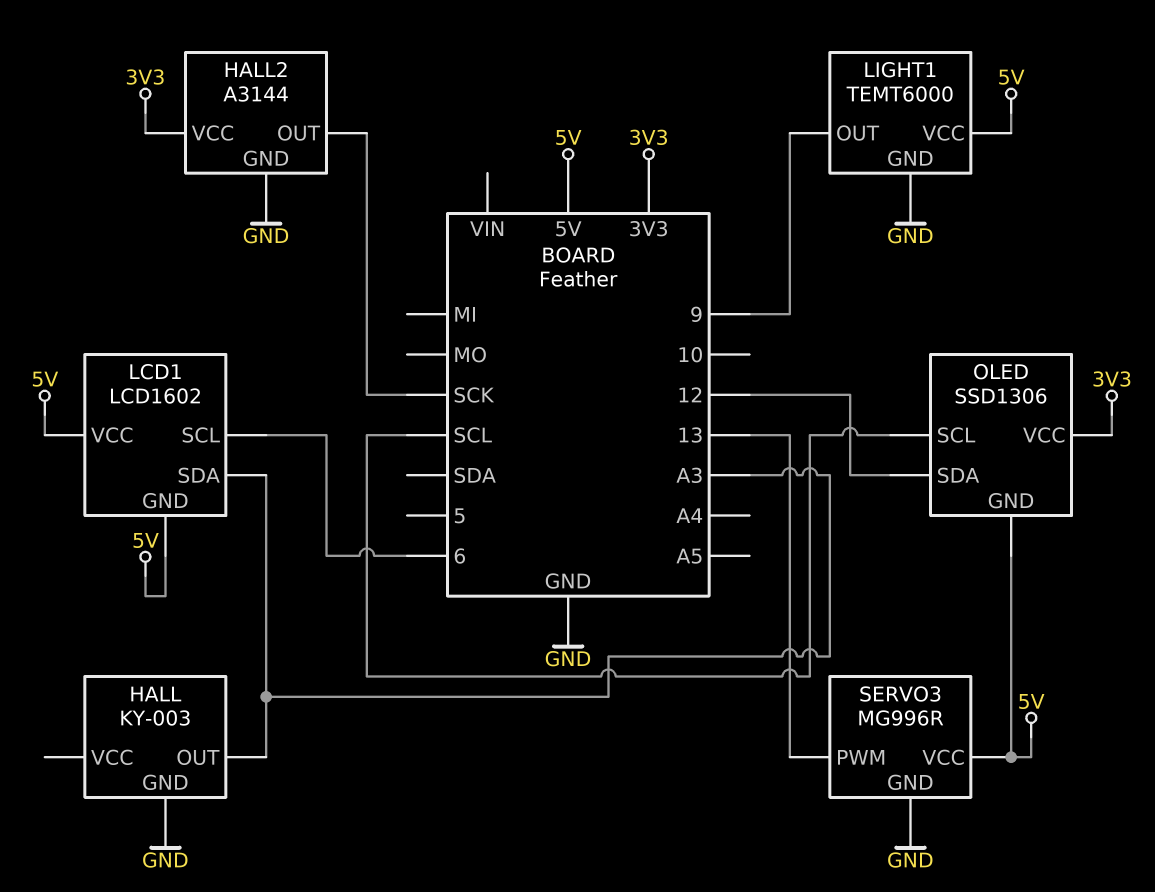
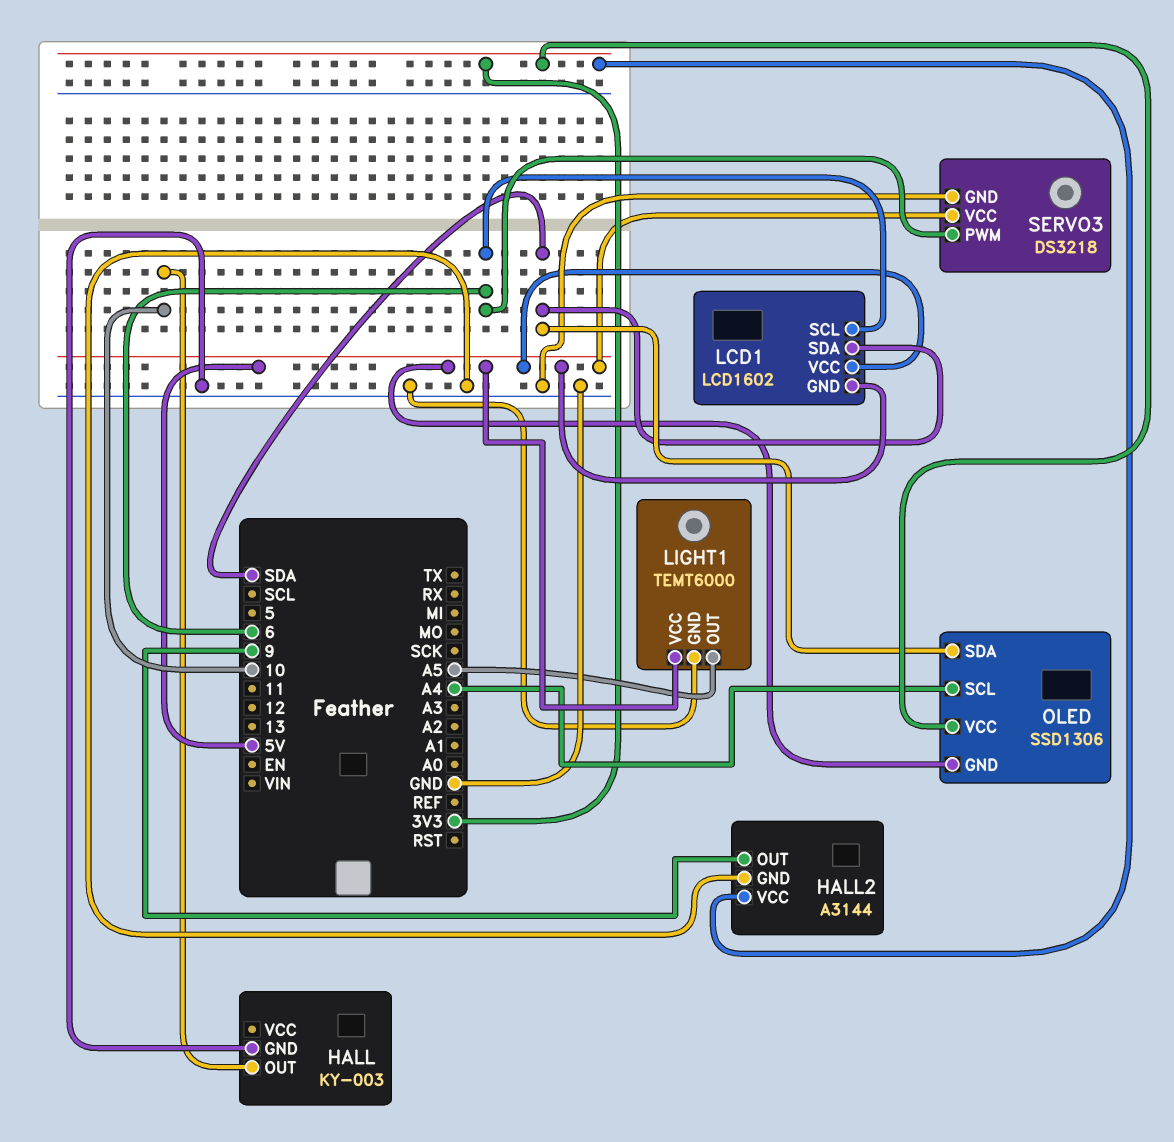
HALL pin OUT: A3 -> 10
HALL2 pin OUT: SCK -> 9
LCD1 pin SDA: A3 -> SDA
LIGHT1 pin OUT: 9 -> A5
OLED pin SCL: SCL -> A4
OLED pin SDA: 12 -> SDA
SERVO3: MG996R -> DS3218
SERVO3 pin PWM: 13 -> 6

